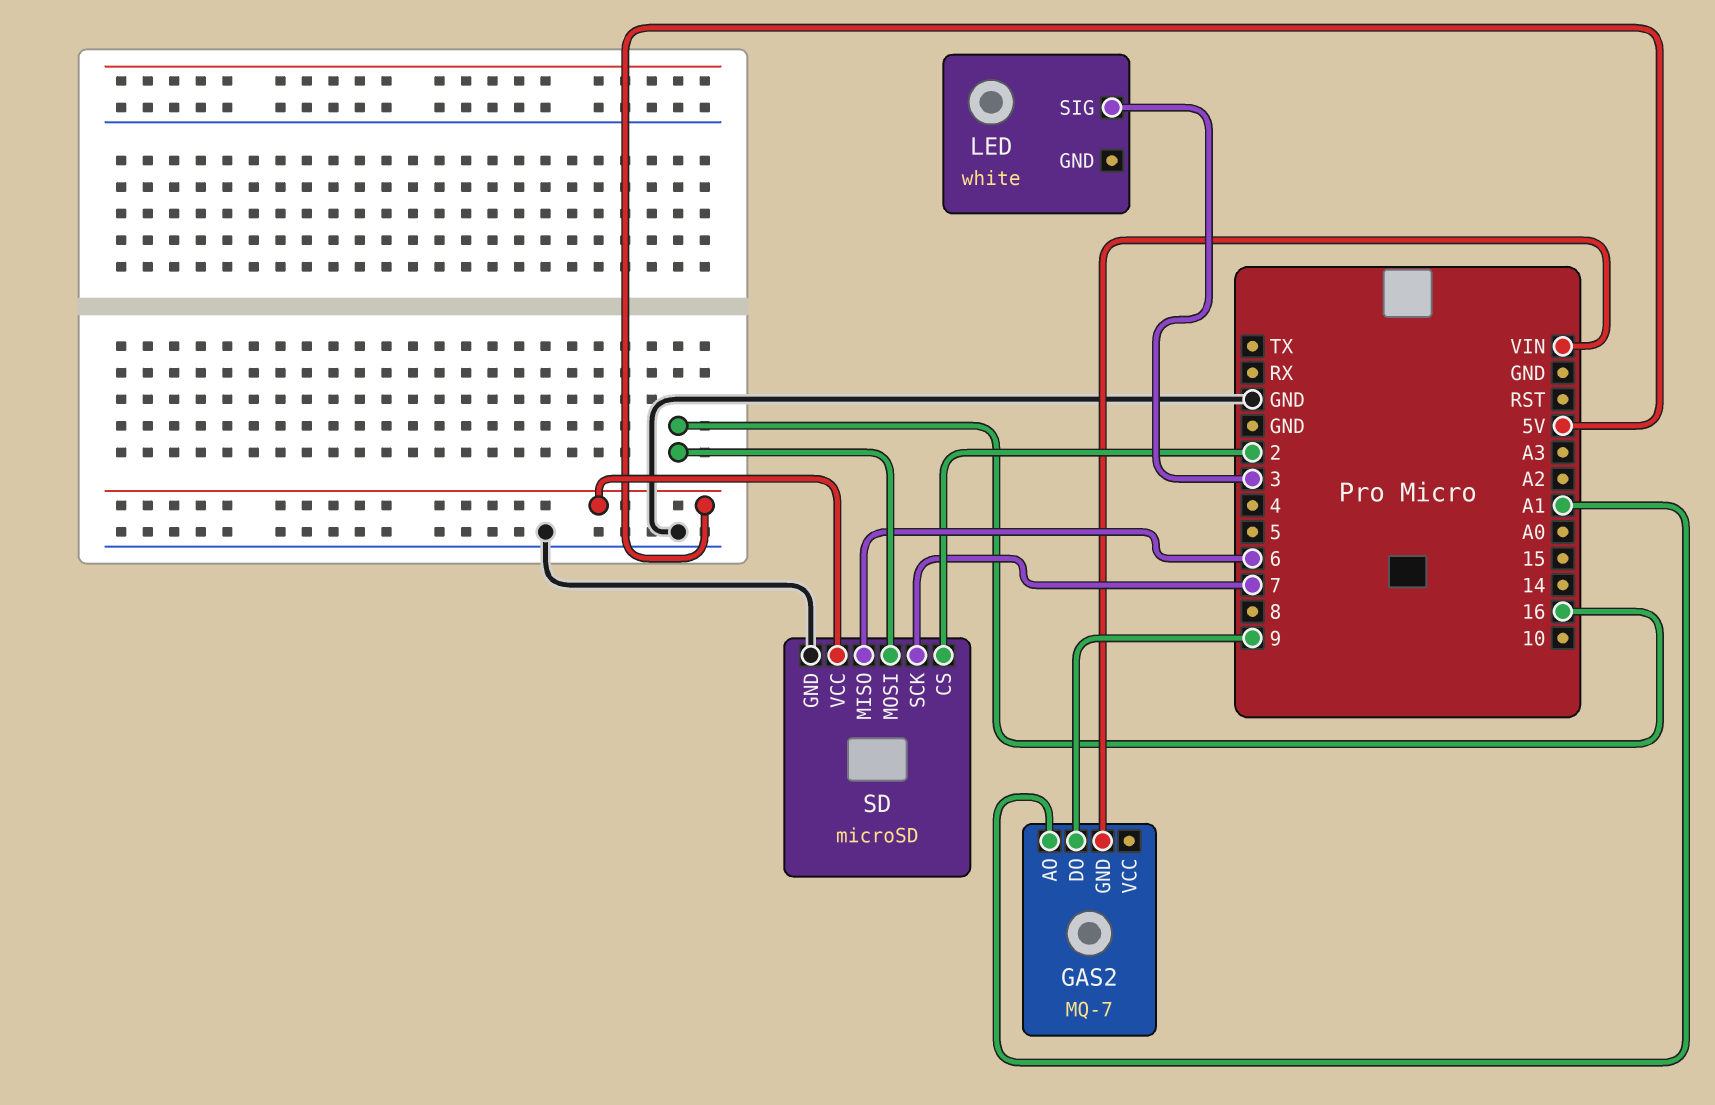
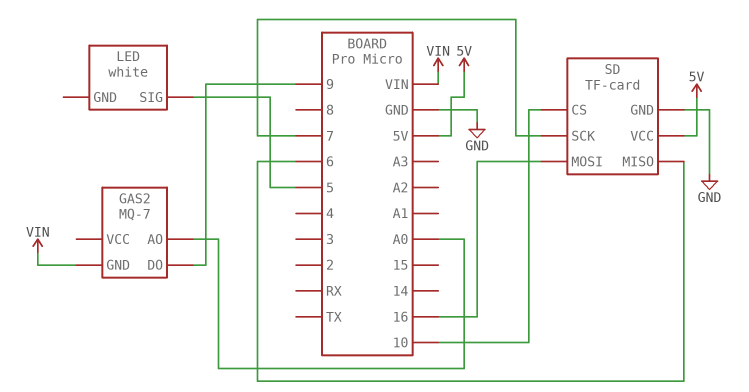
GAS2 pin AO: A1 -> A0
LED pin SIG: 3 -> 5
SD: microSD -> TF-card
SD pin CS: 2 -> 10

